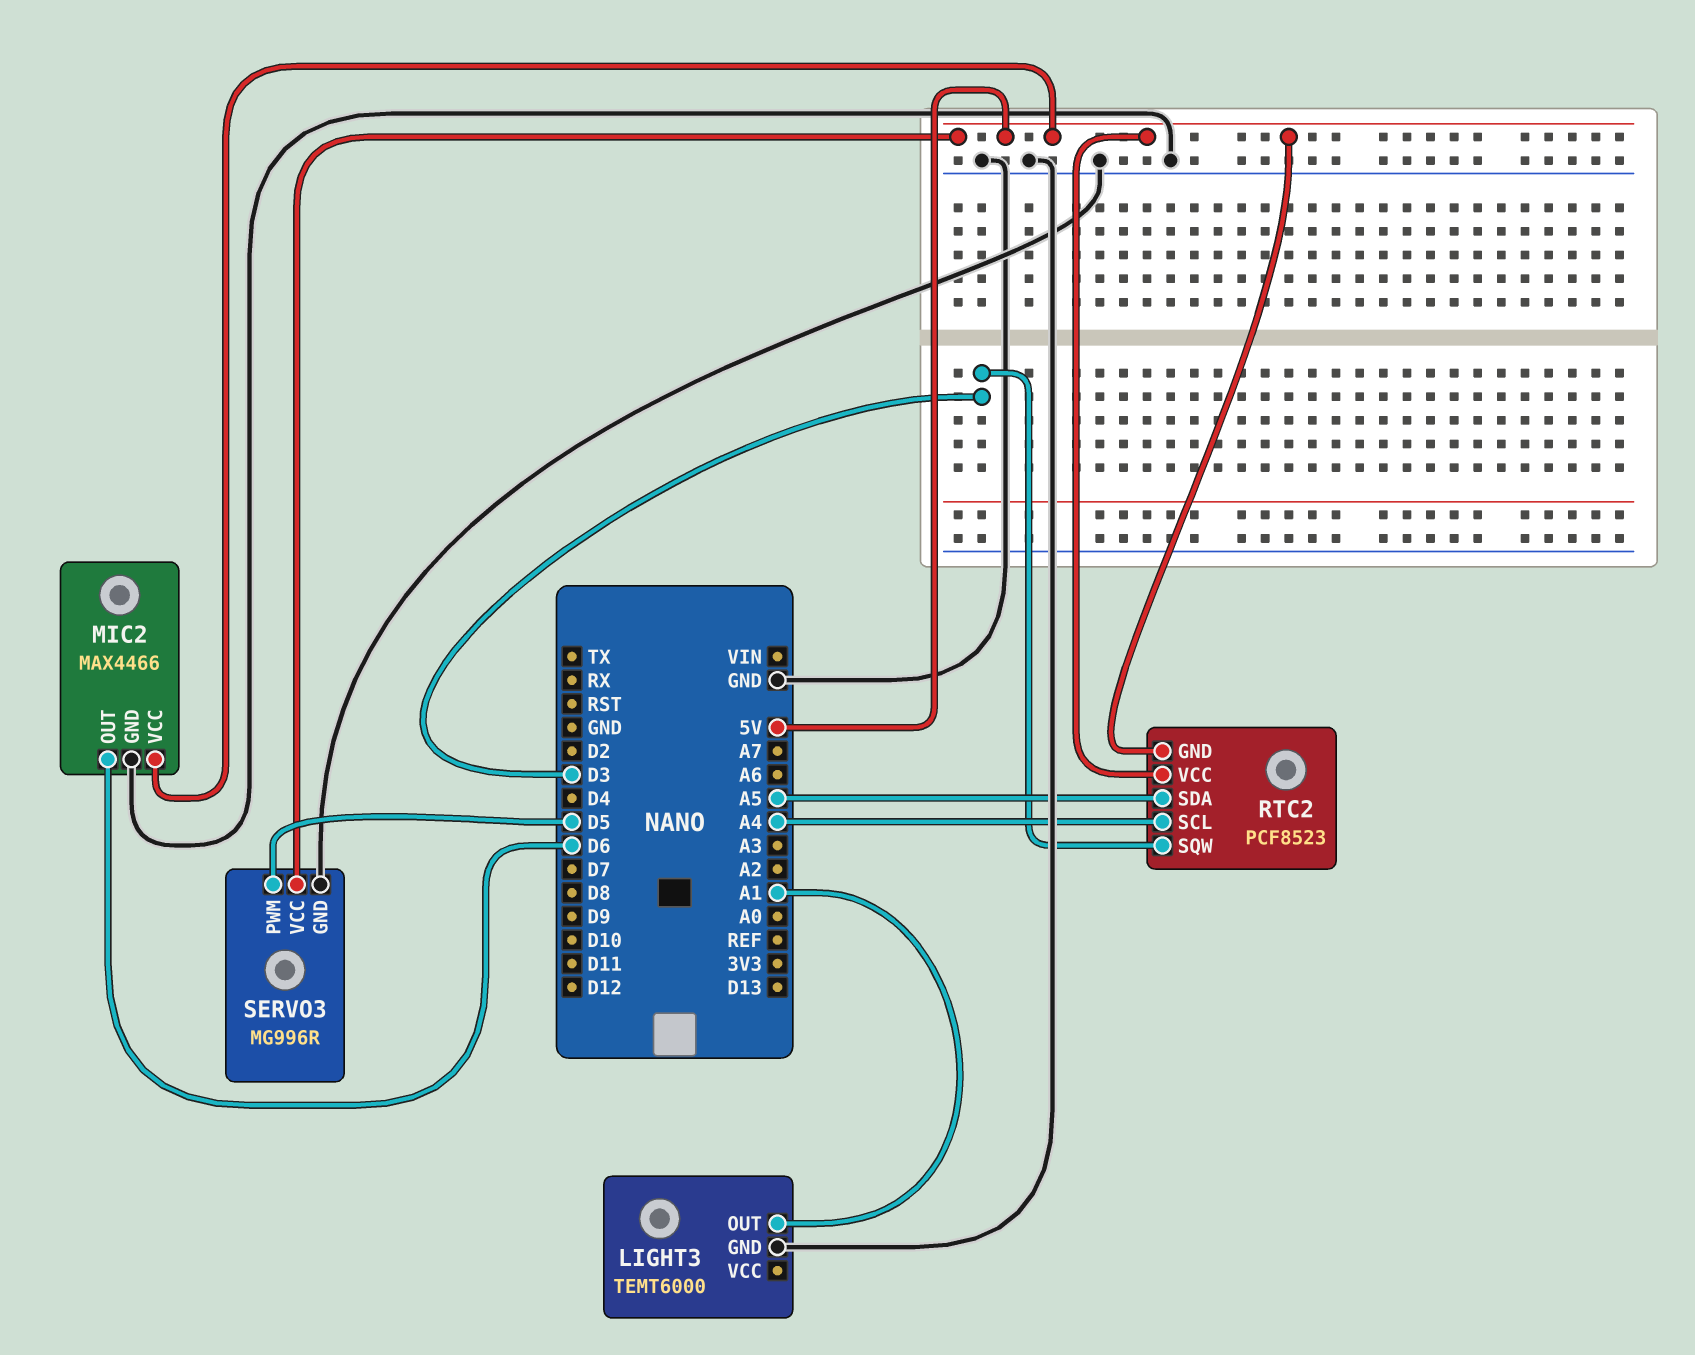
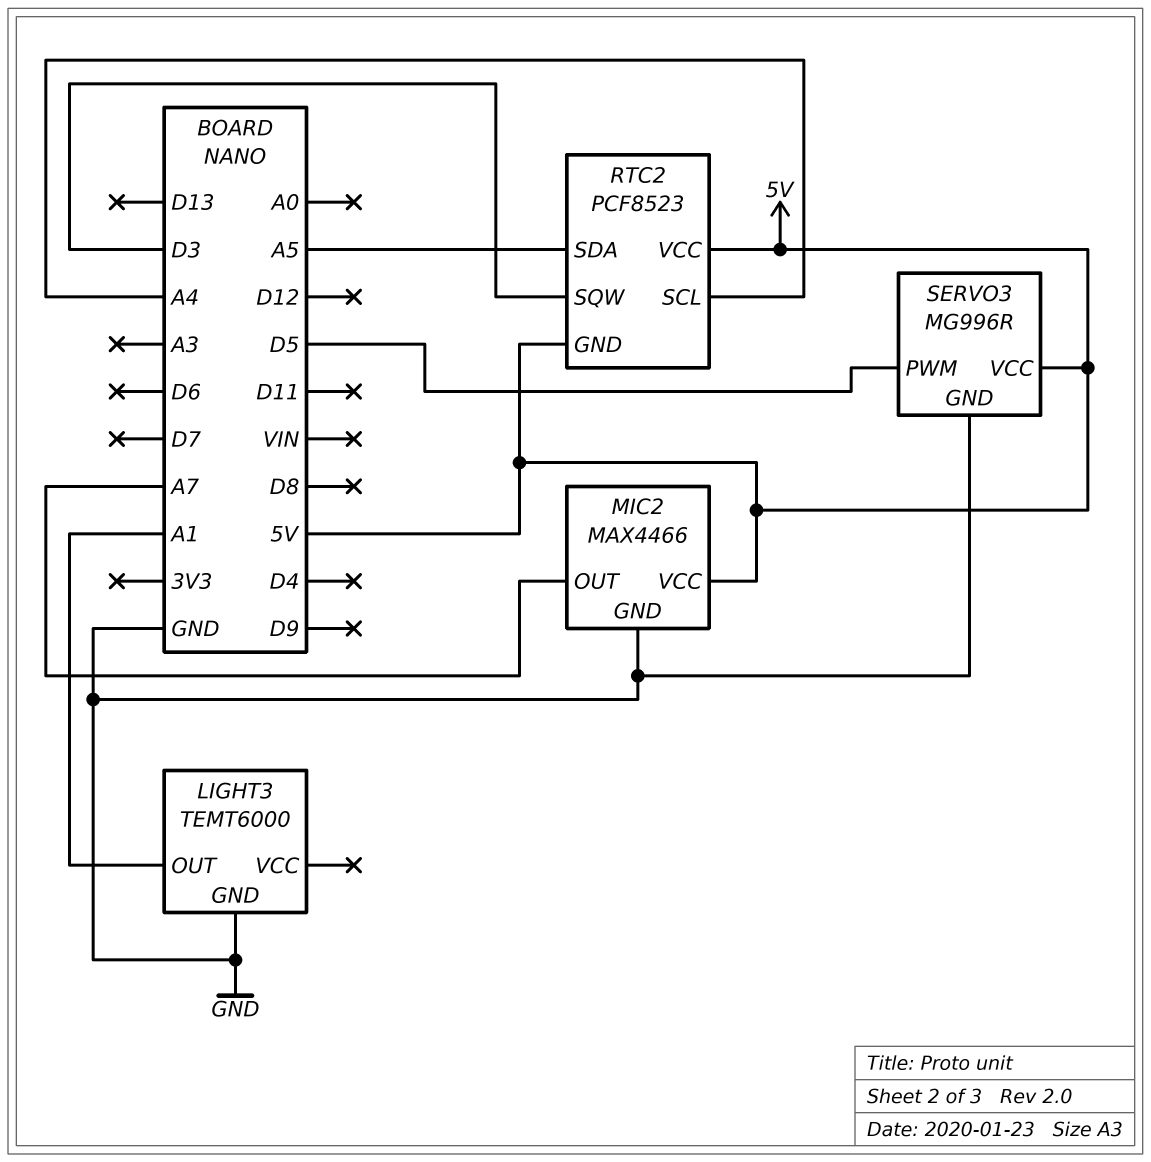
MIC2 pin OUT: D6 -> A7

